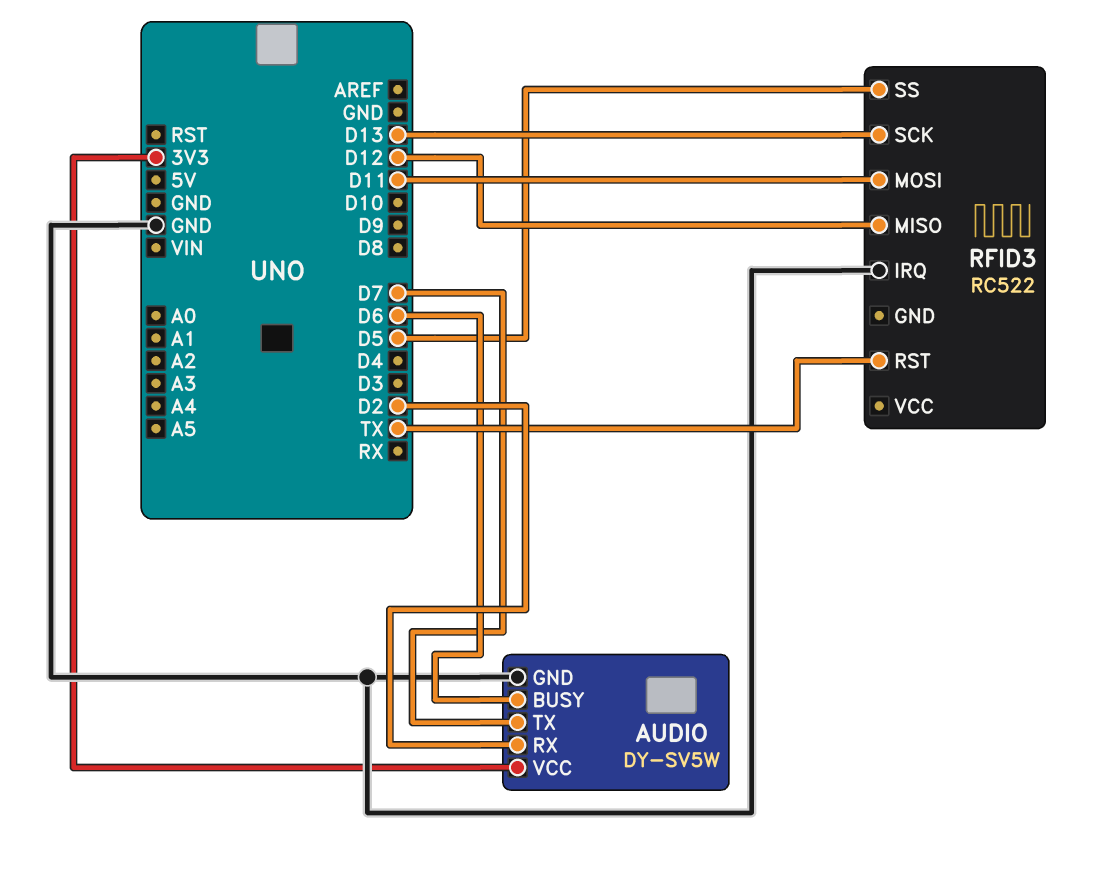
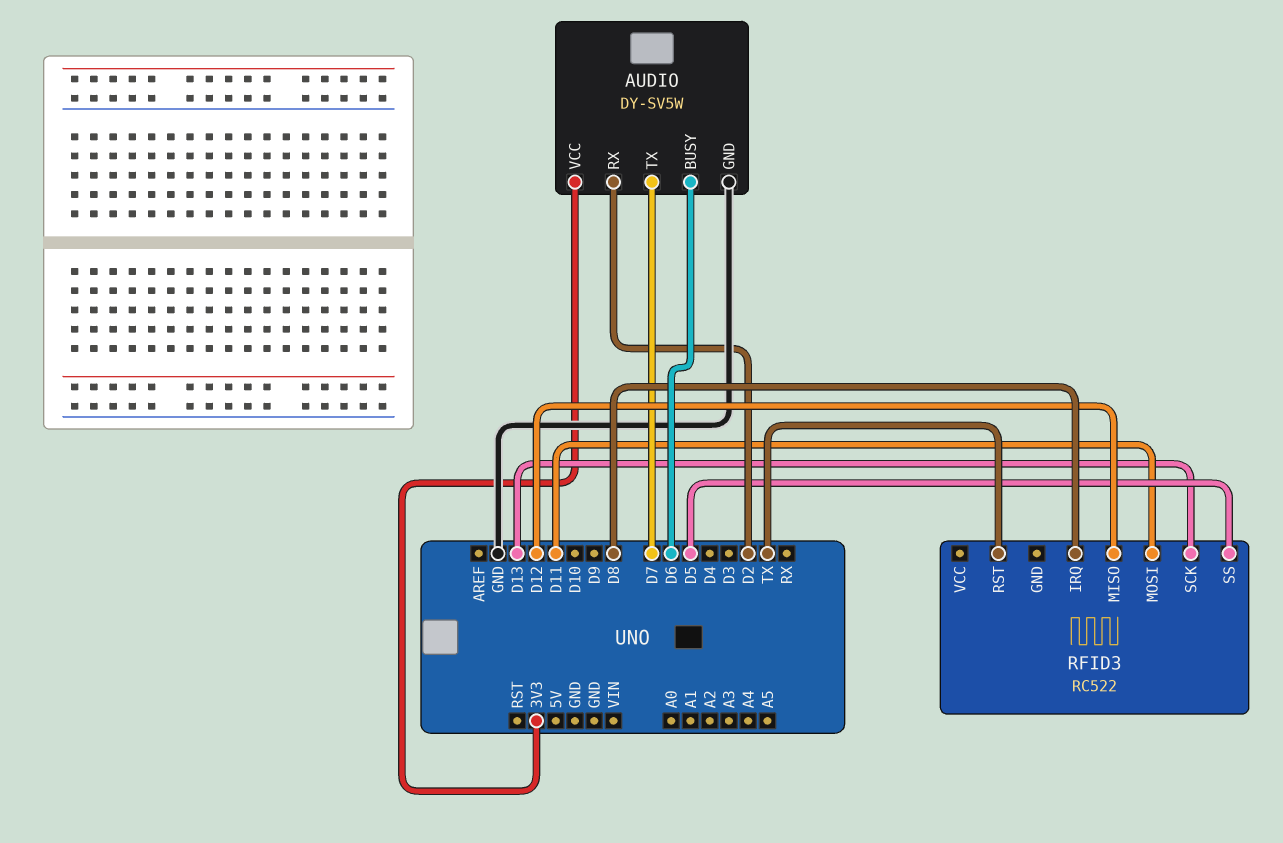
RFID3 pin IRQ: GND -> D8

